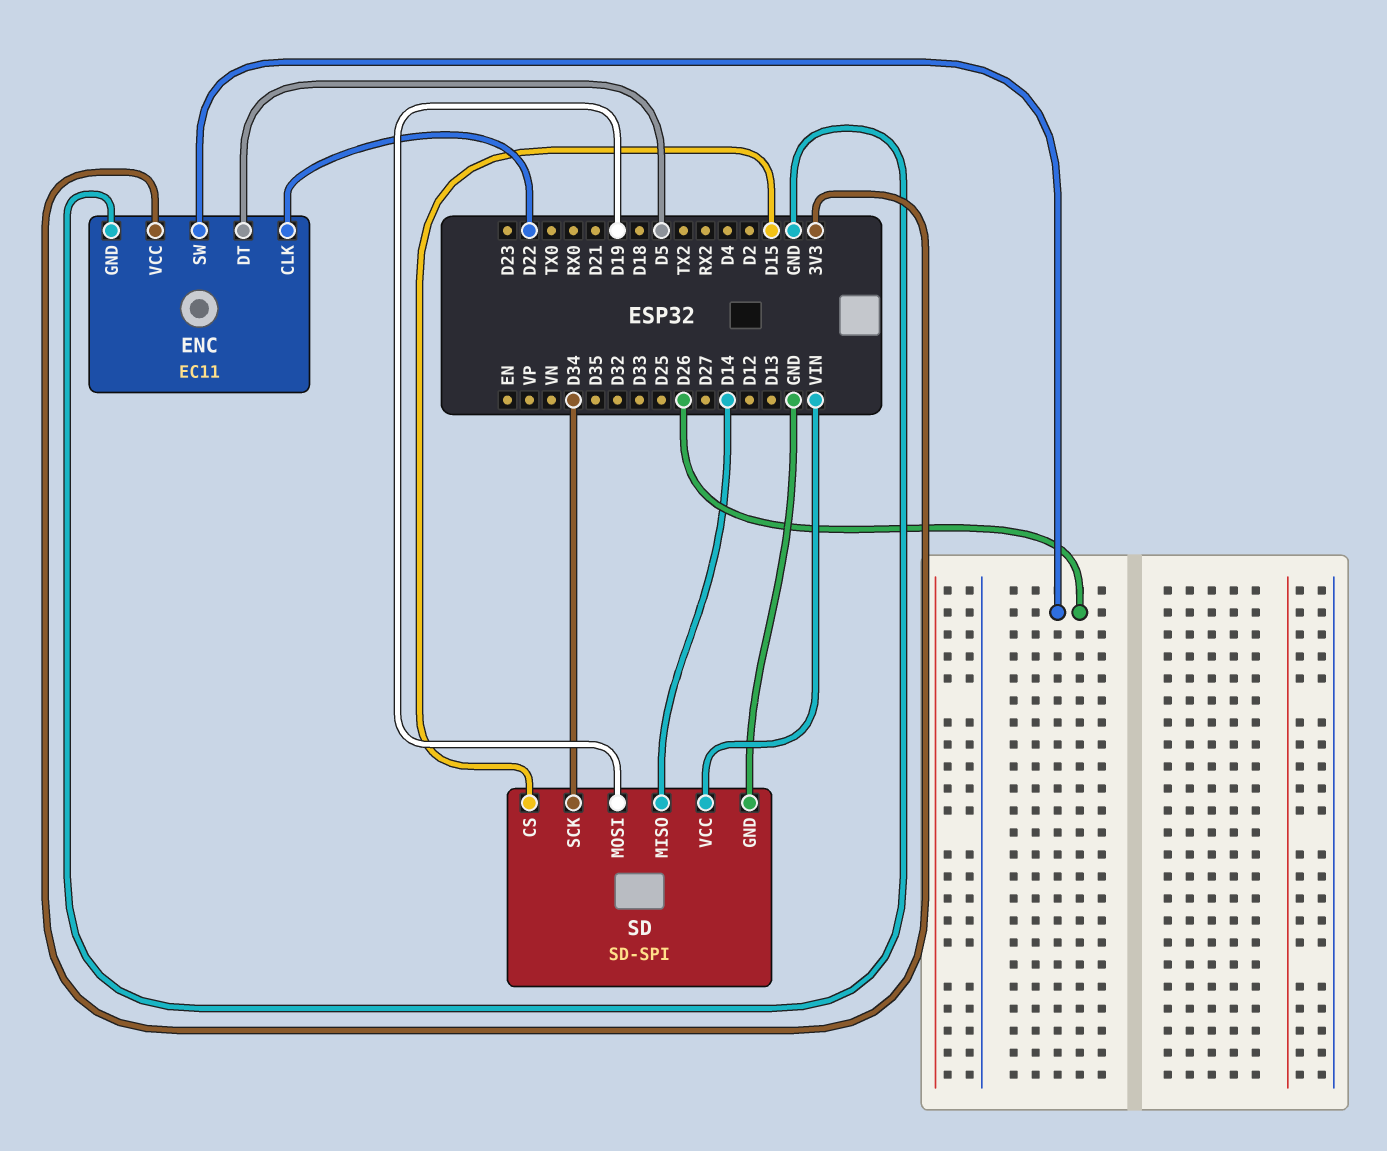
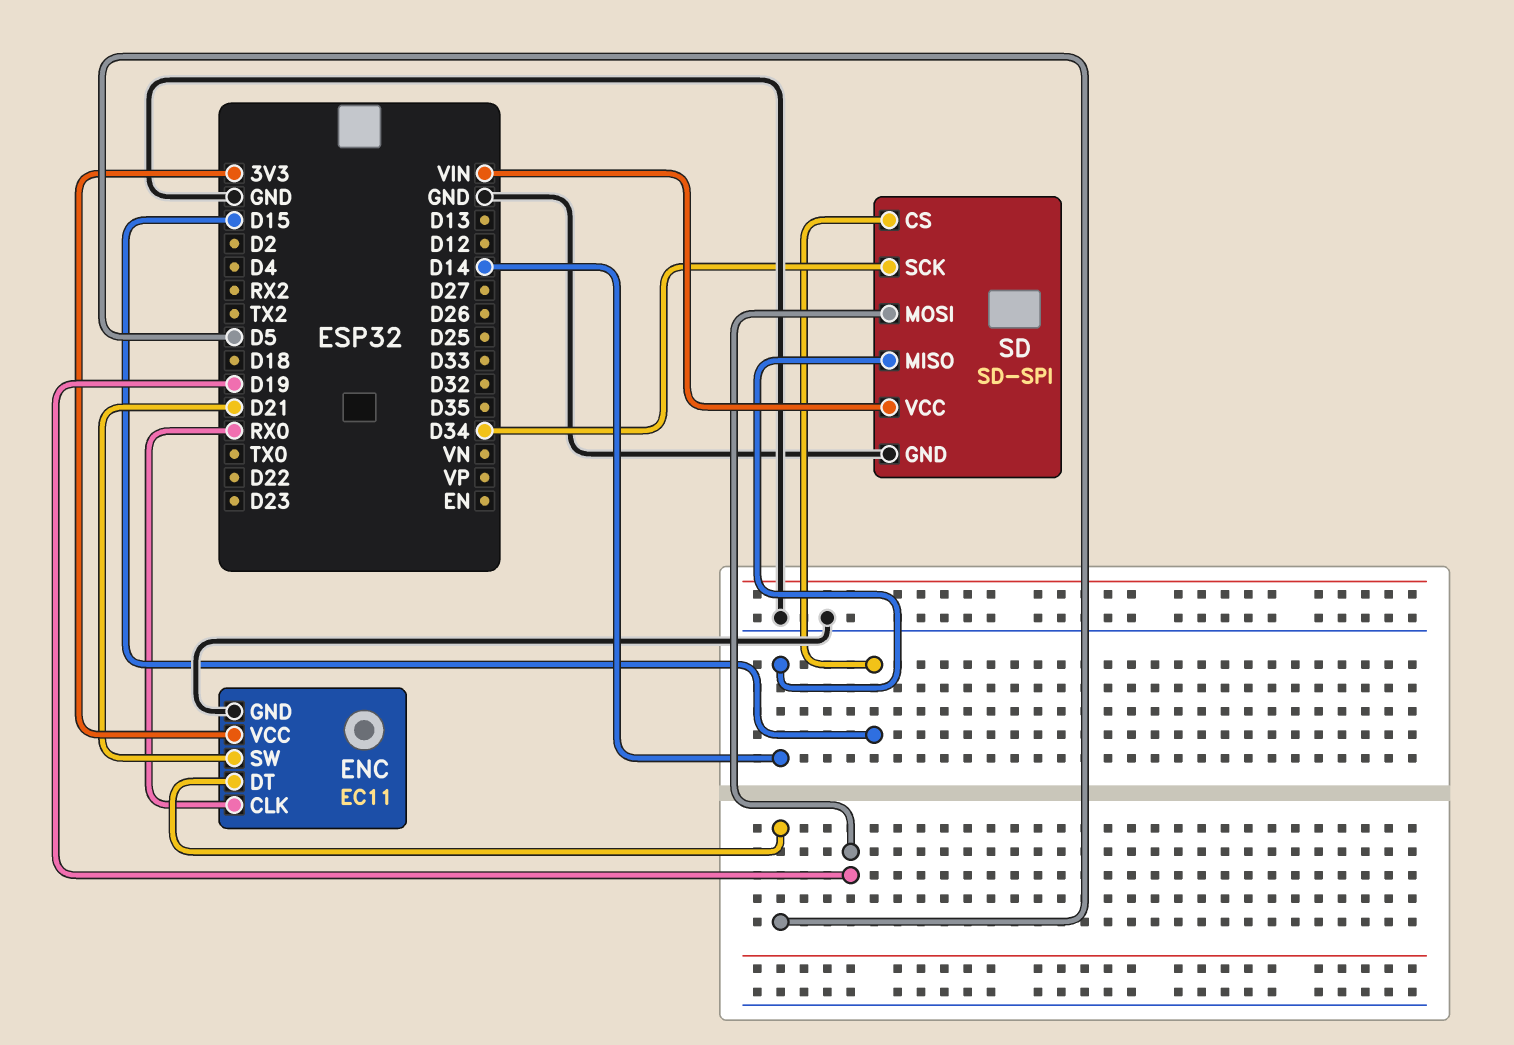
ENC pin CLK: D22 -> RX0
ENC pin SW: D26 -> D21

